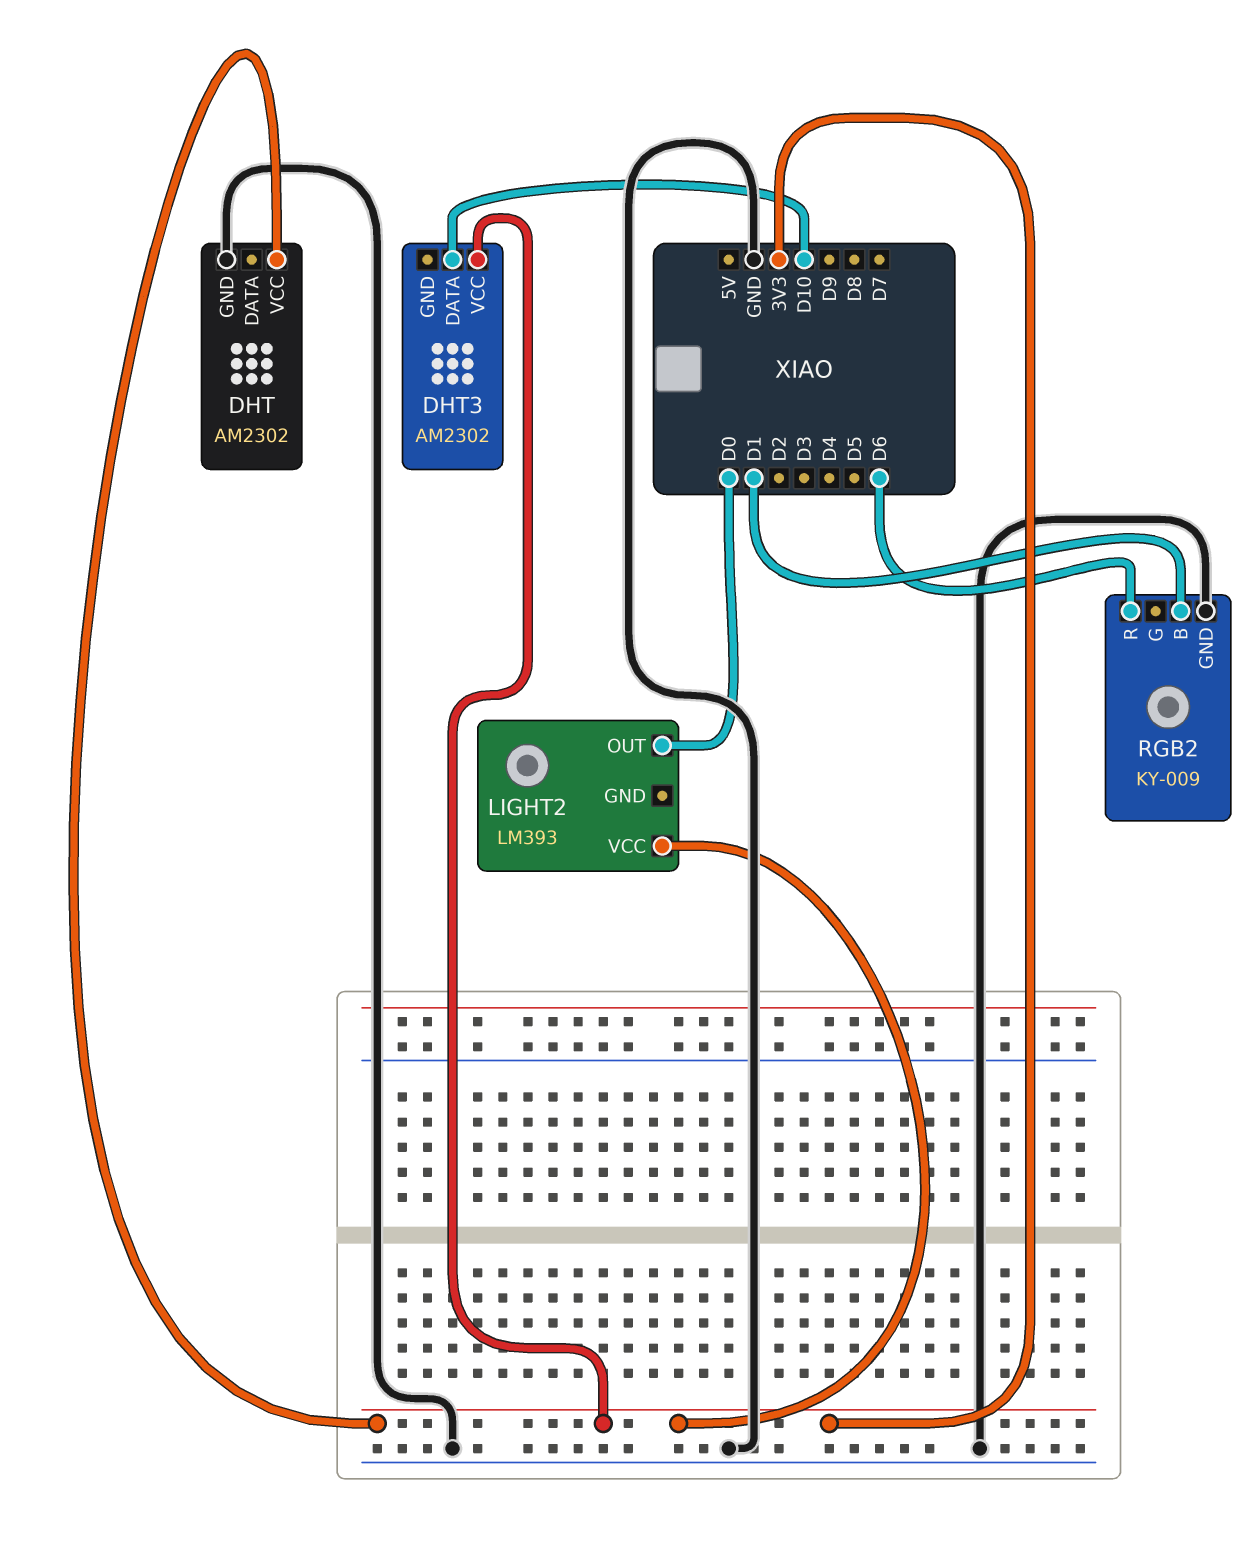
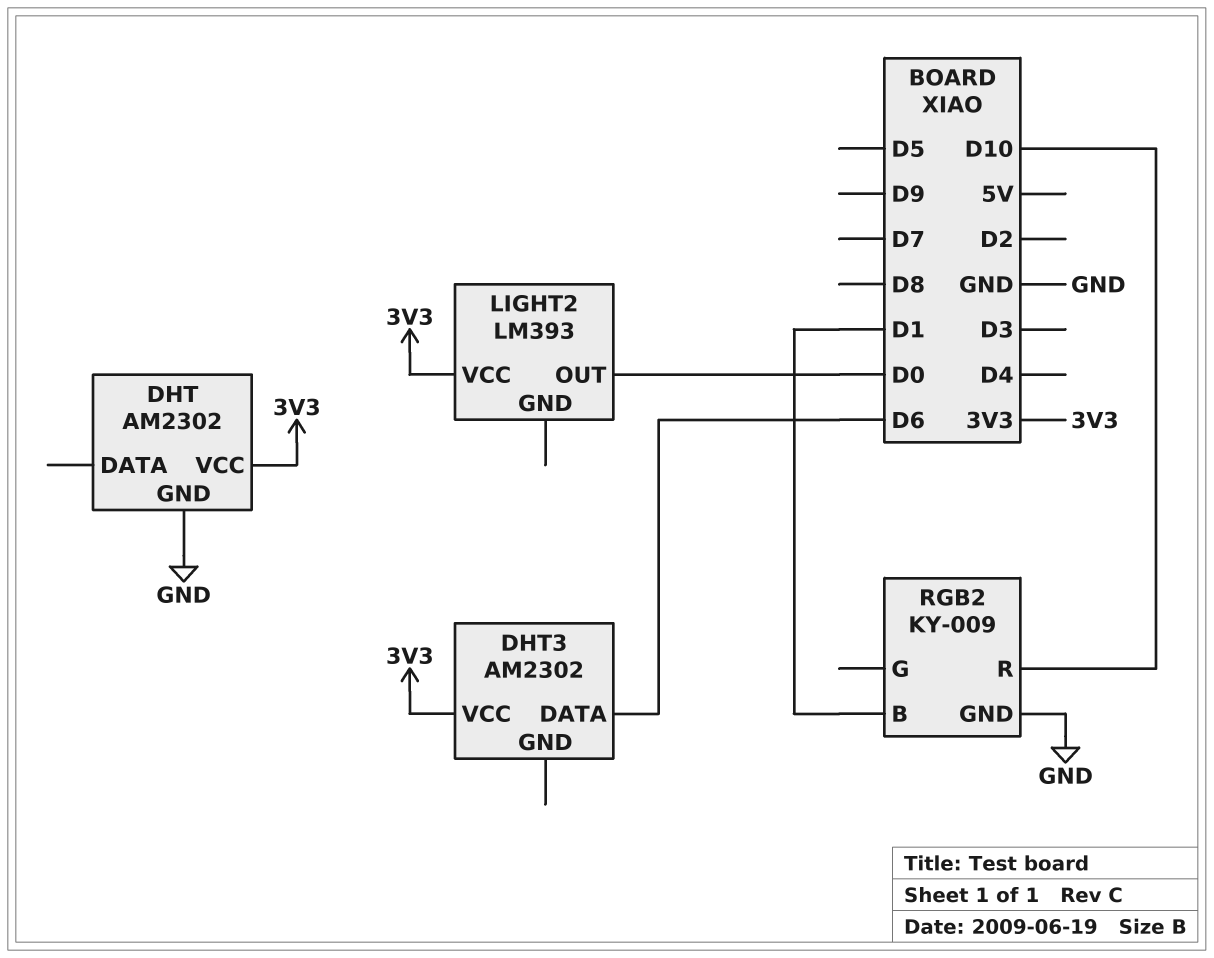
DHT3 pin DATA: D10 -> D6
RGB2 pin R: D6 -> D10

